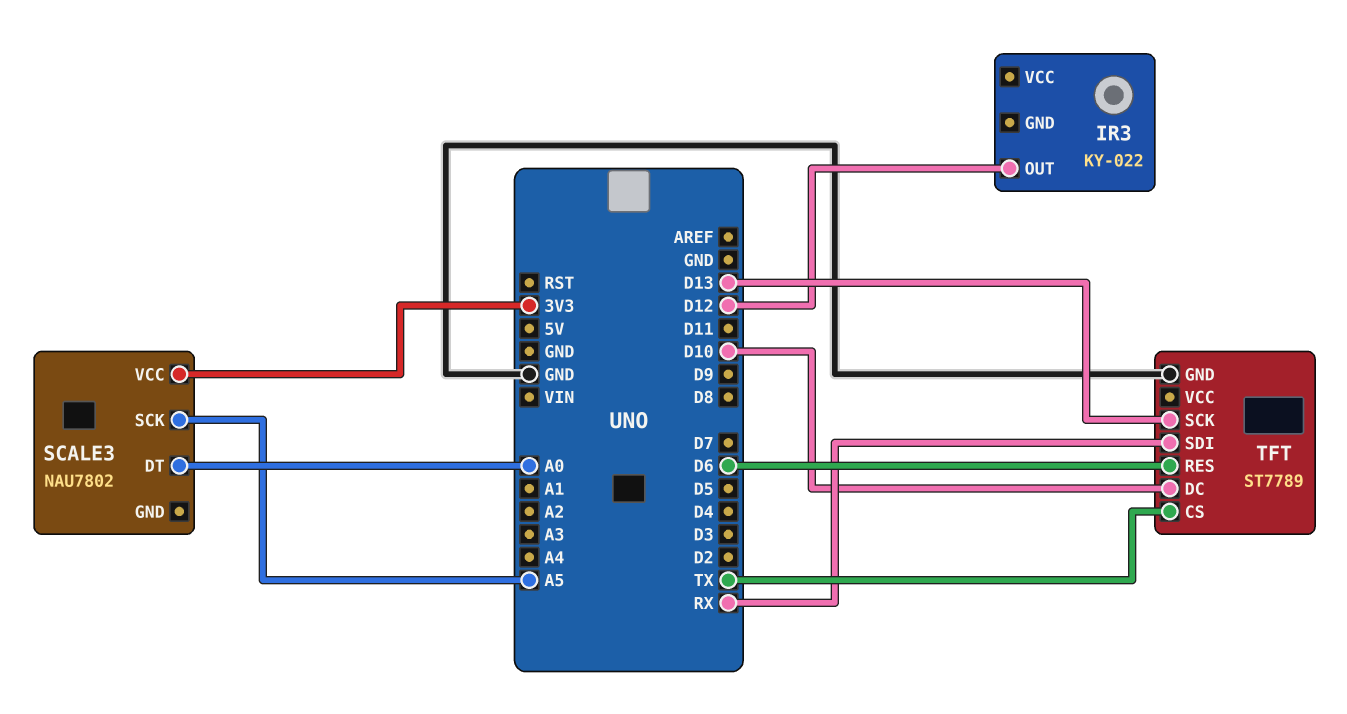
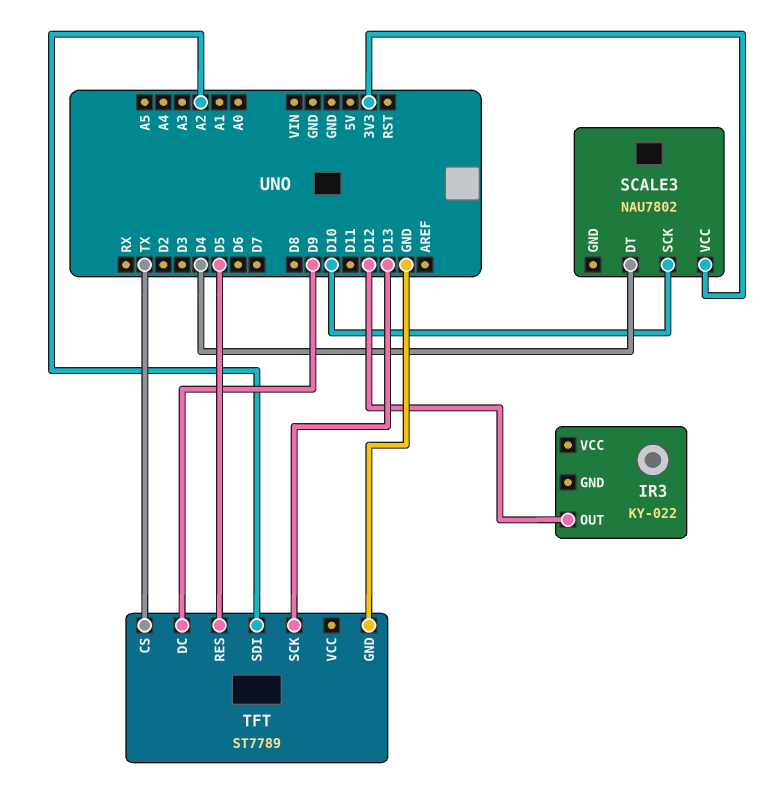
SCALE3 pin DT: A0 -> D4
SCALE3 pin SCK: A5 -> D10
TFT pin DC: D10 -> D9
TFT pin RES: D6 -> D5
TFT pin SDI: RX -> A2

